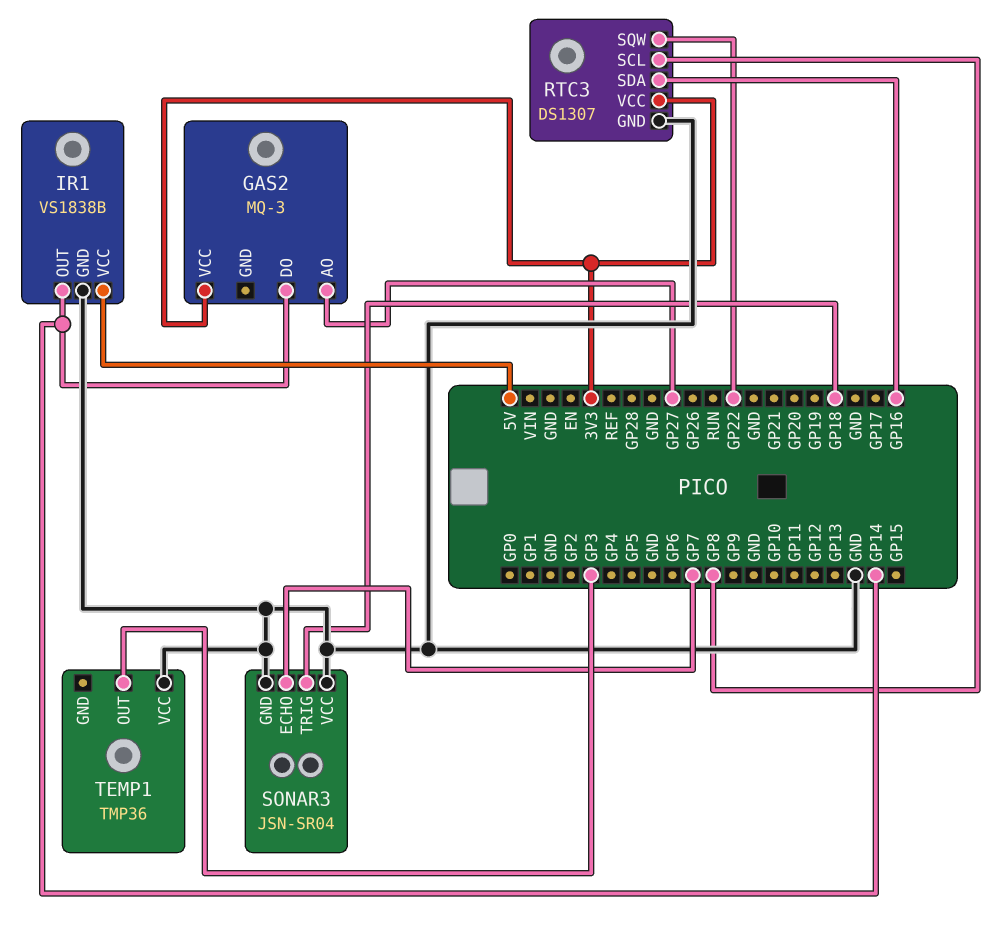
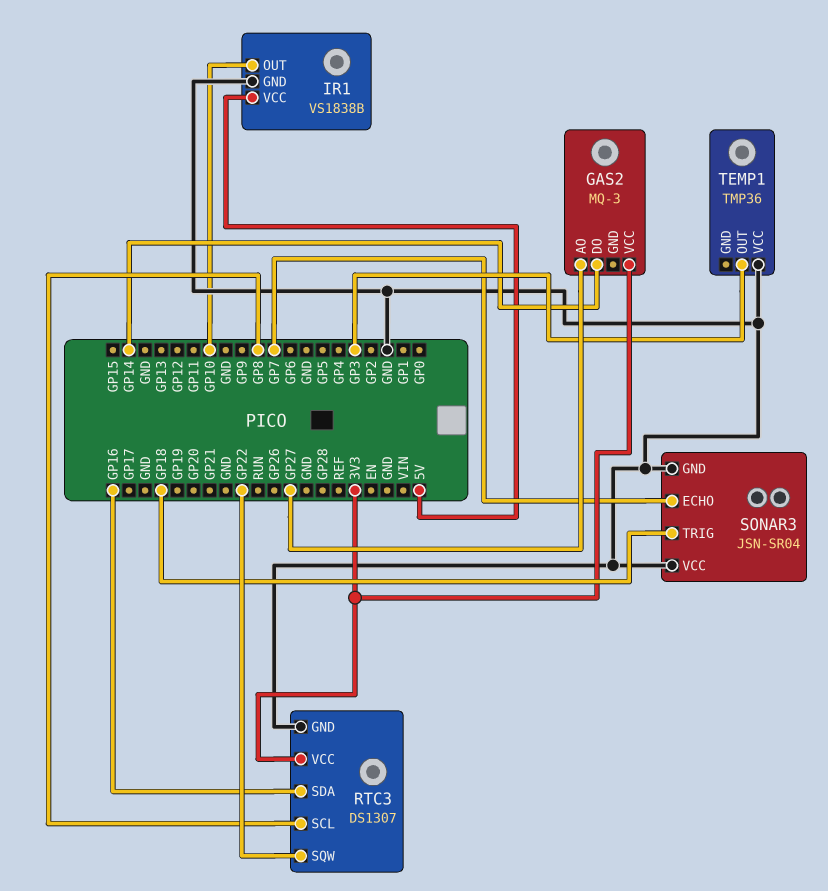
IR1 pin OUT: GP14 -> GP10

